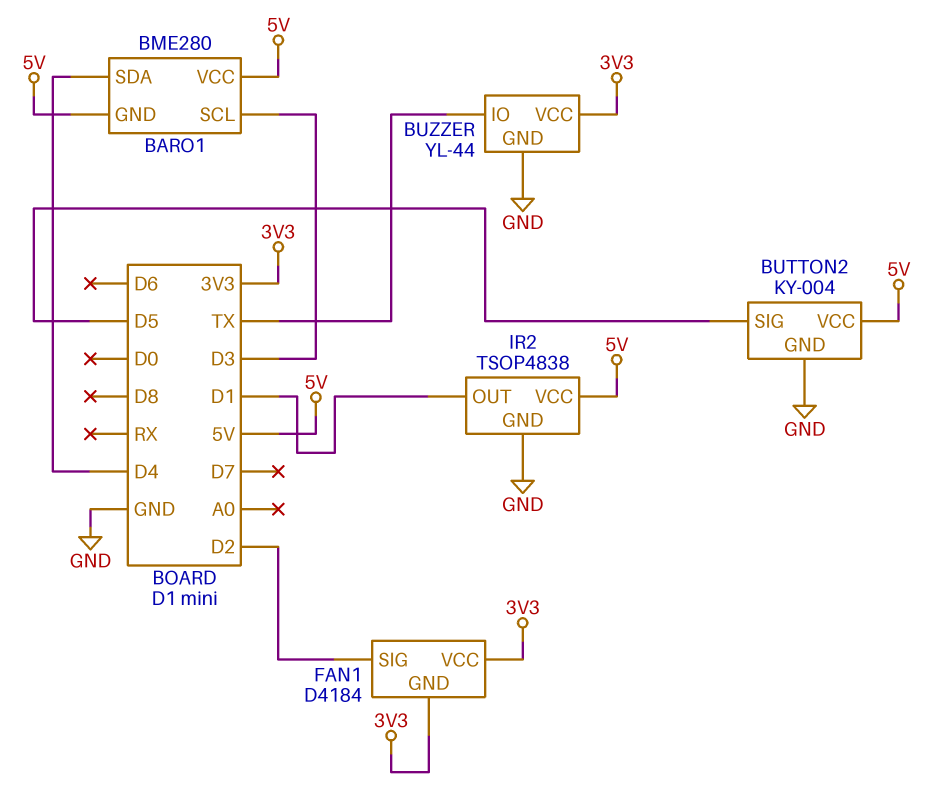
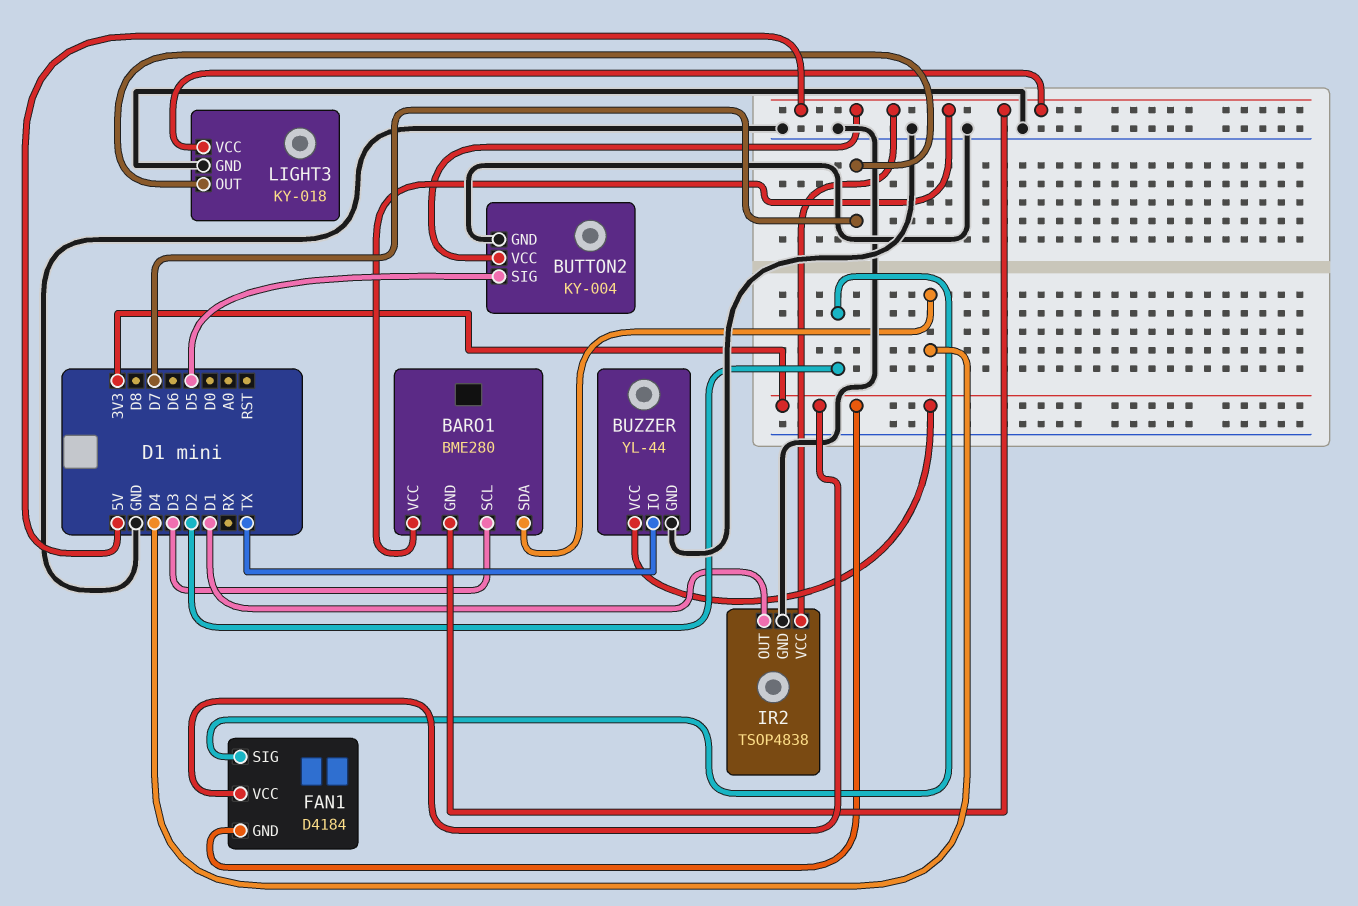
LIGHT3: none -> KY-018
LIGHT3 pin GND: none -> GND
LIGHT3 pin OUT: none -> D7
LIGHT3 pin VCC: none -> 5V

